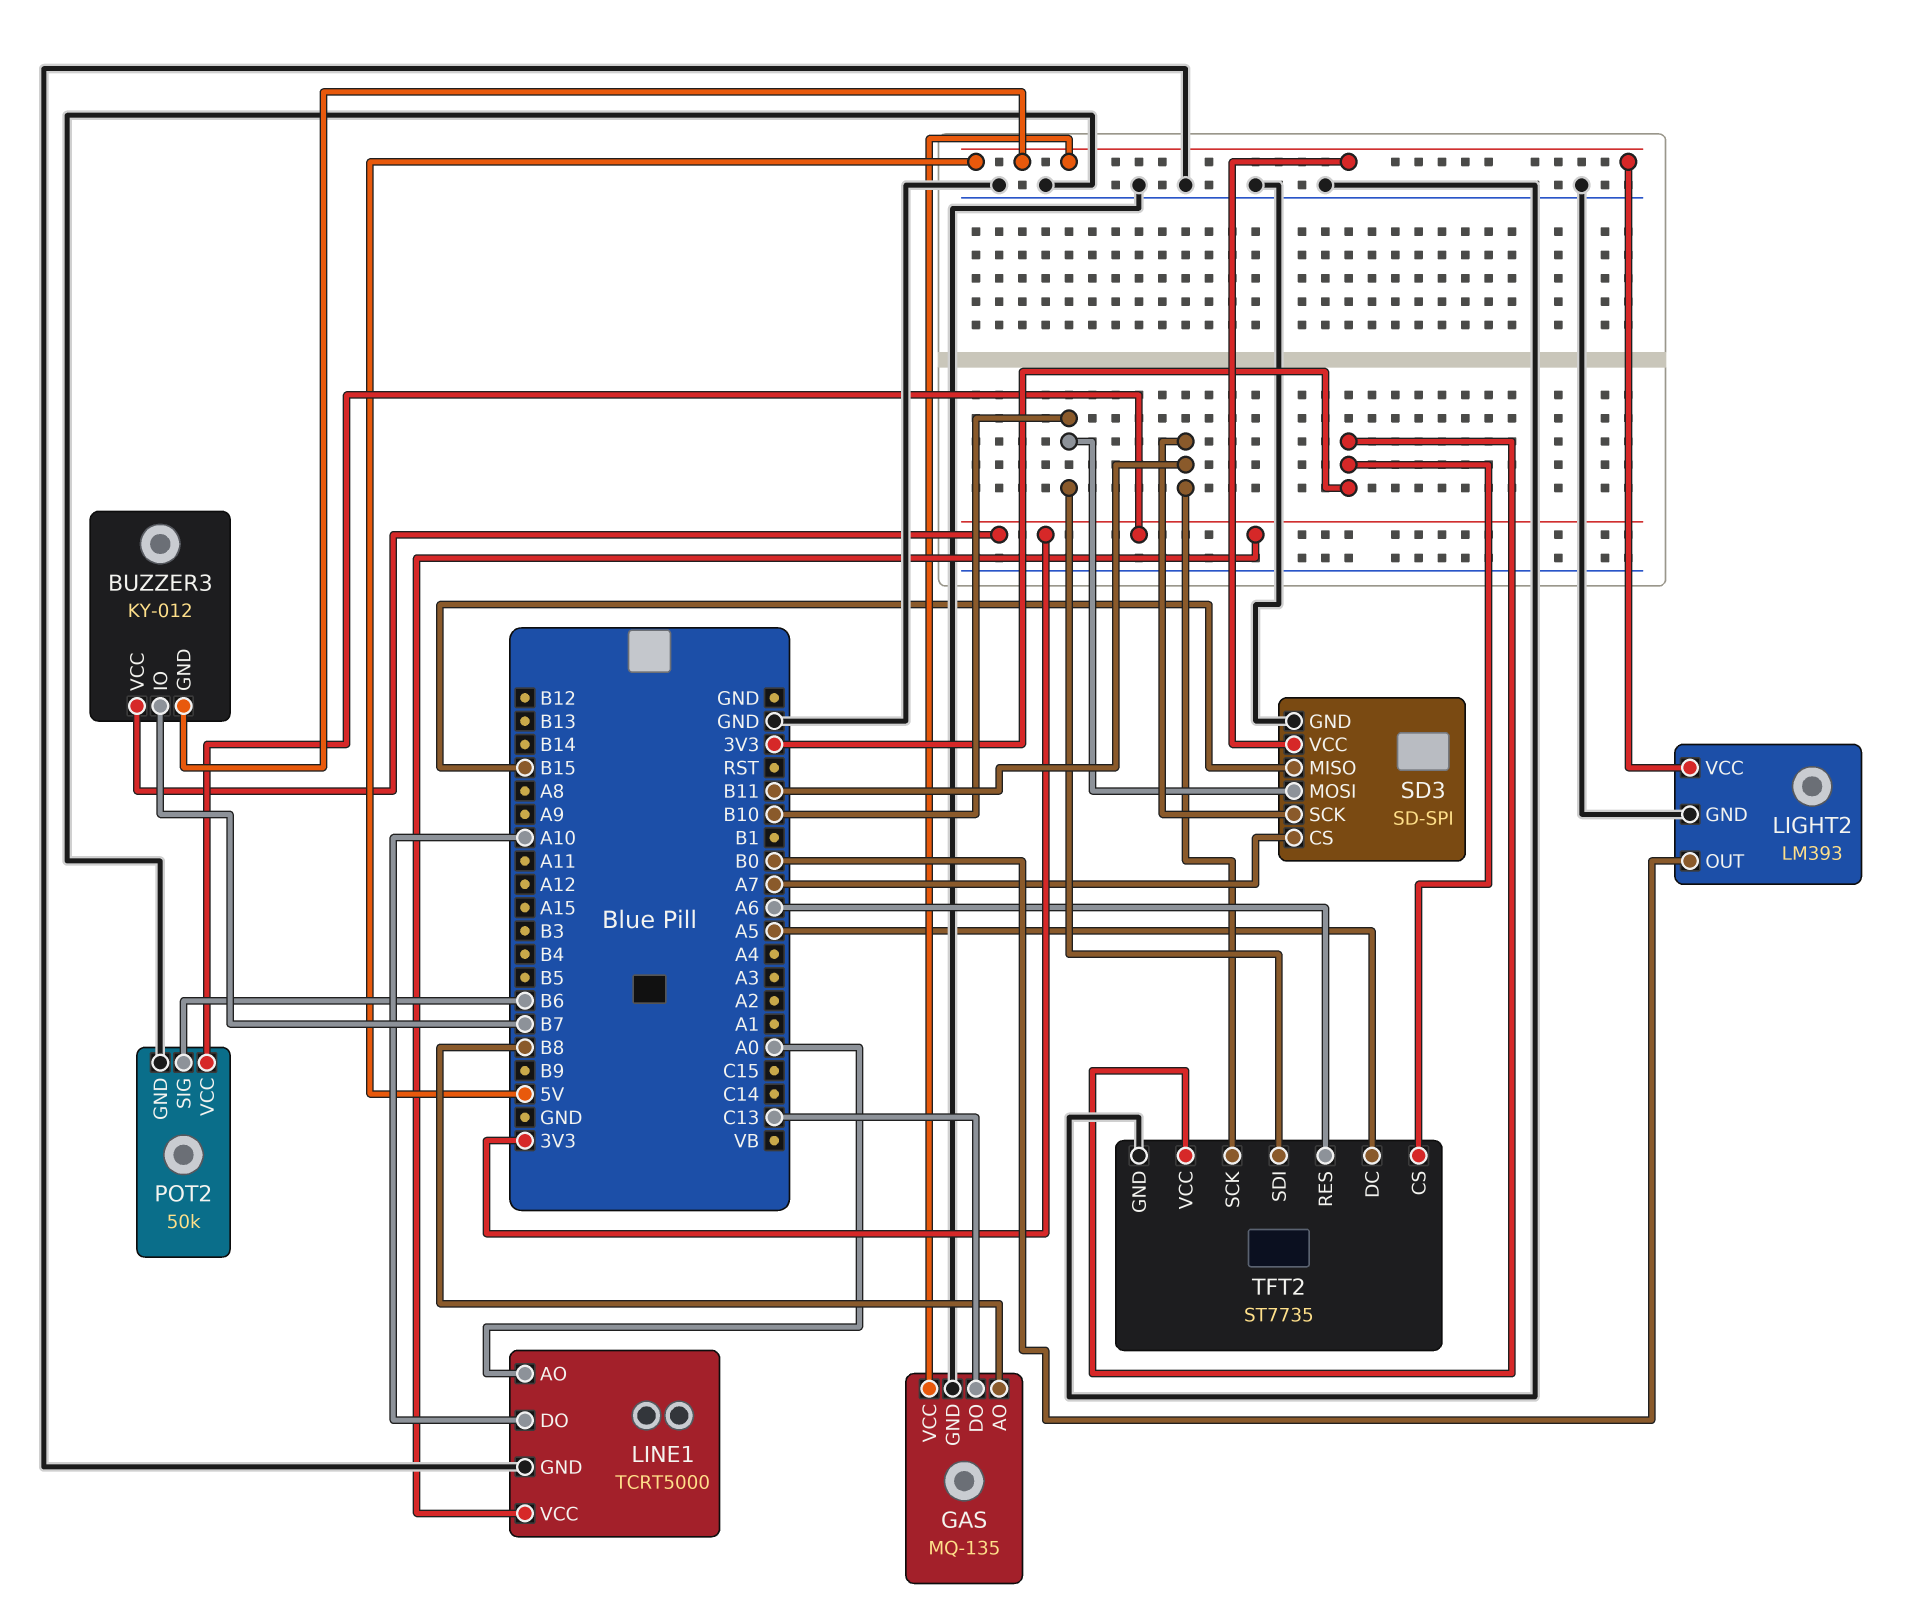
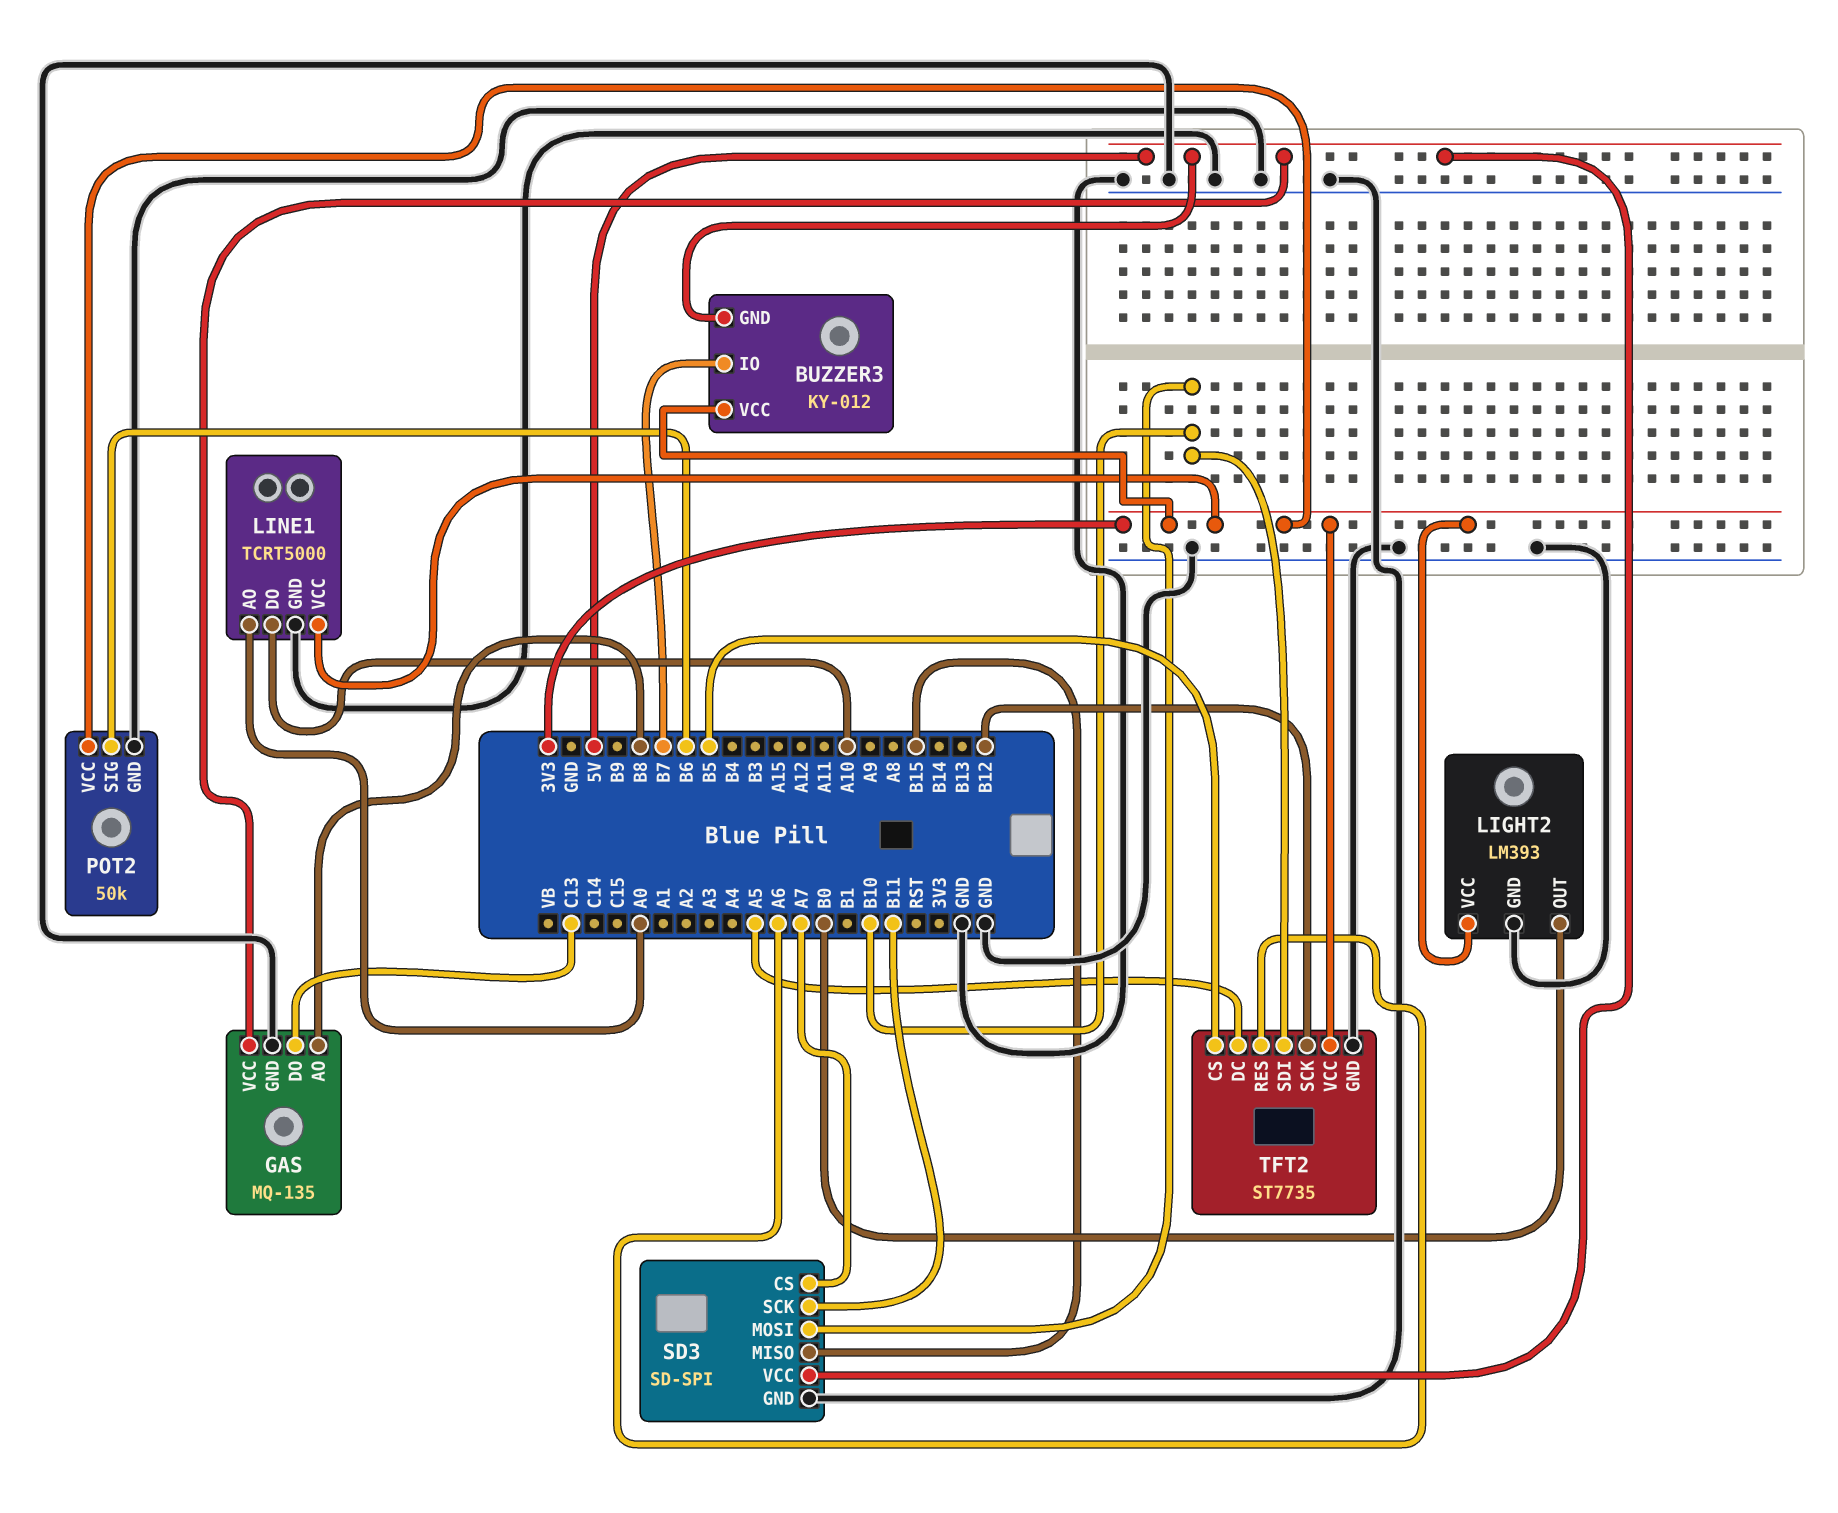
LIGHT2 pin VCC: 5V -> 3V3
TFT2 pin CS: 3V3 -> B5
TFT2 pin SCK: B11 -> B12

